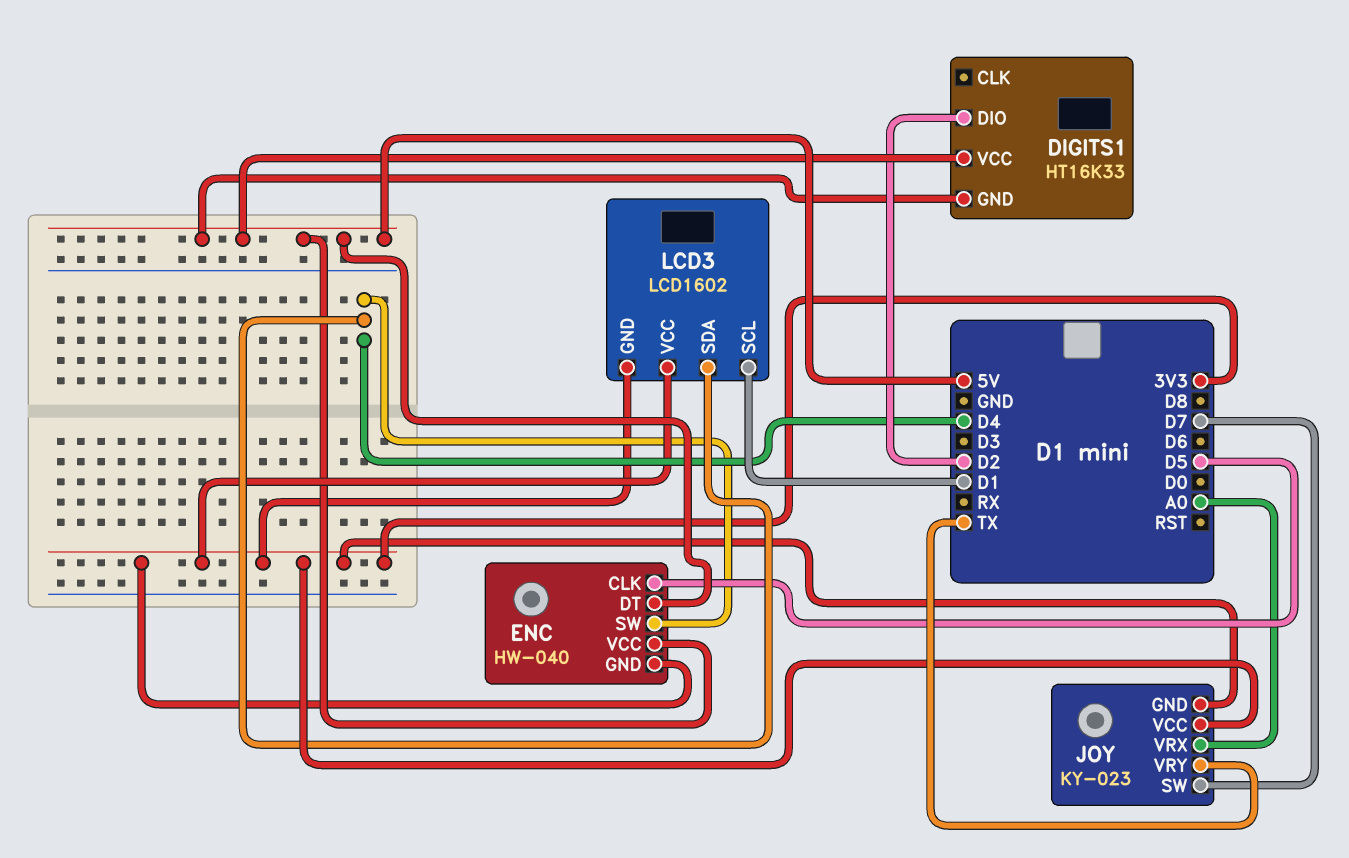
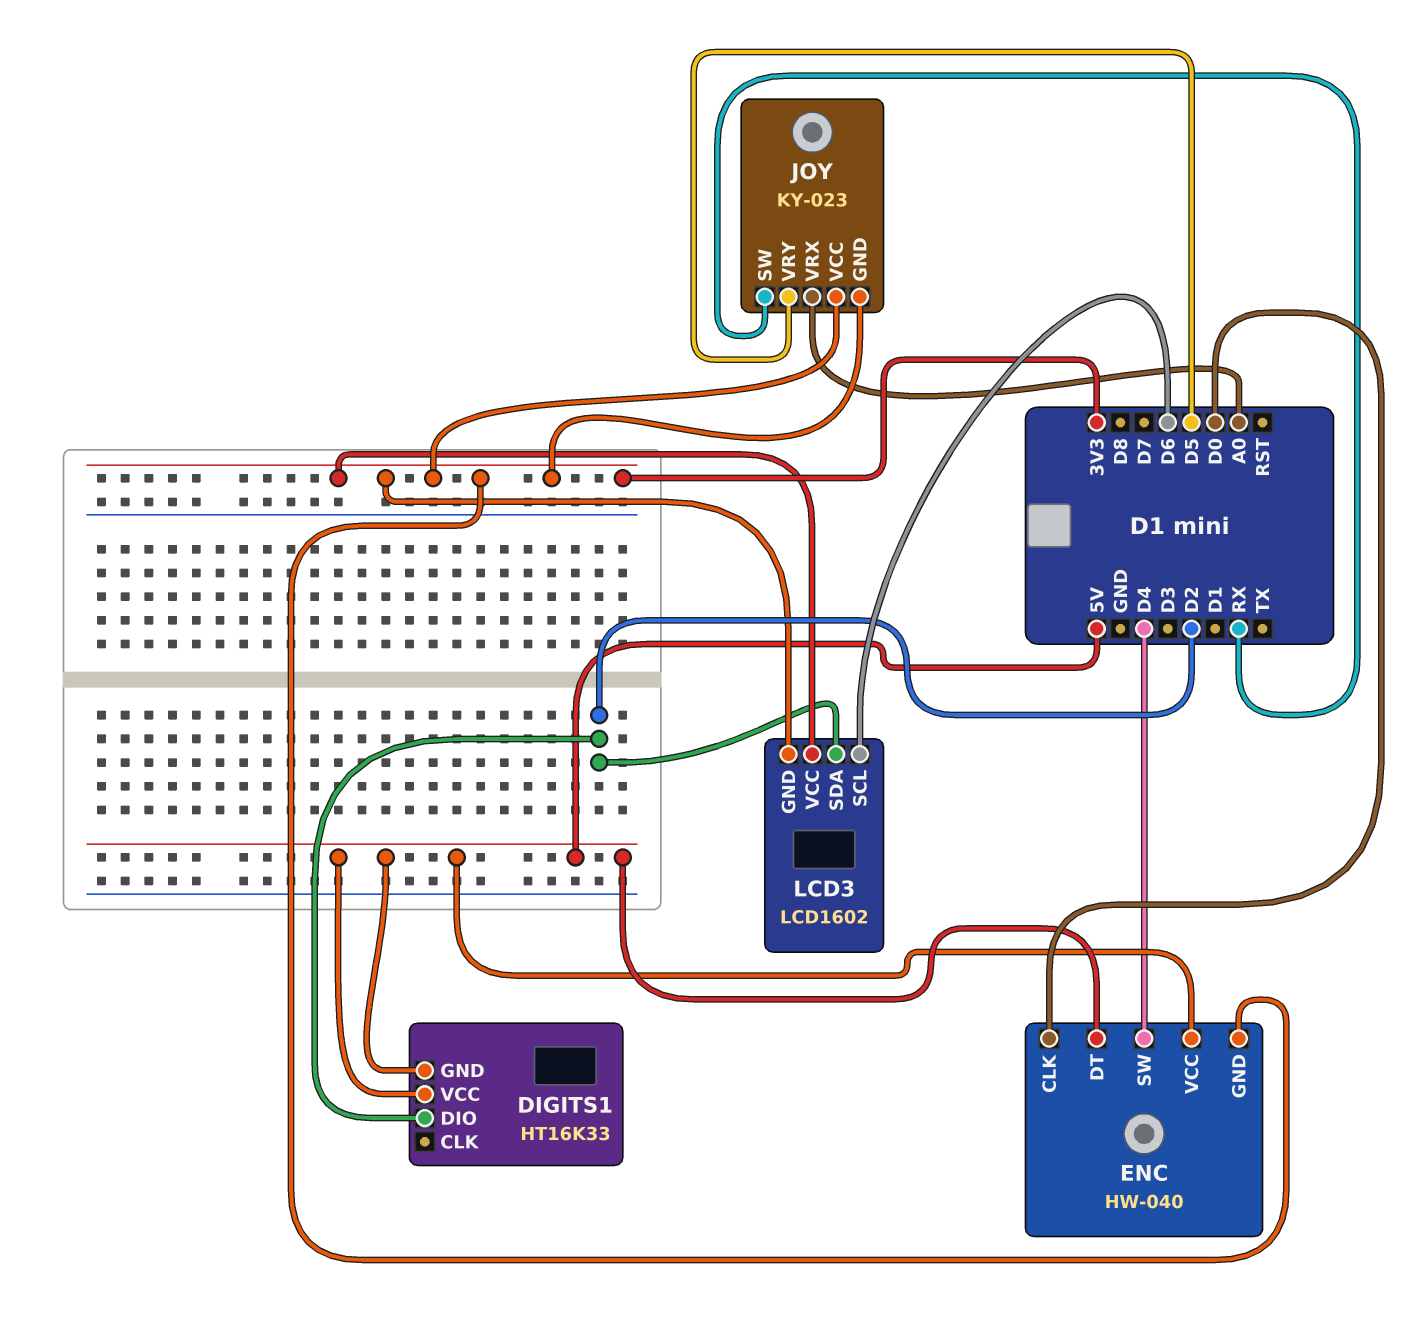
ENC pin CLK: D5 -> D0
JOY pin SW: D7 -> RX
JOY pin VRY: TX -> D5
LCD3 pin SCL: D1 -> D6
LCD3 pin SDA: D4 -> D2

